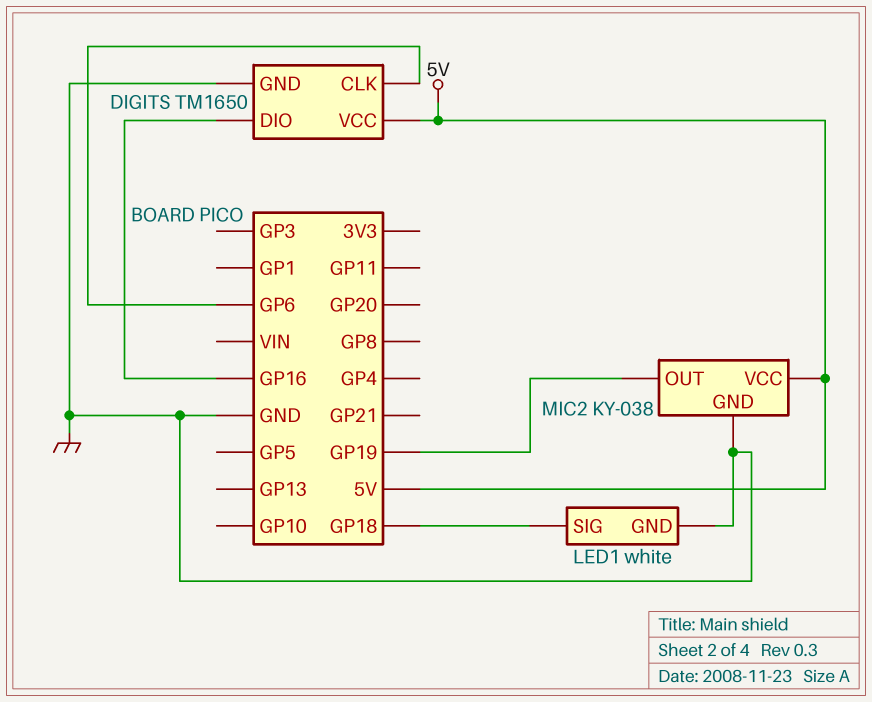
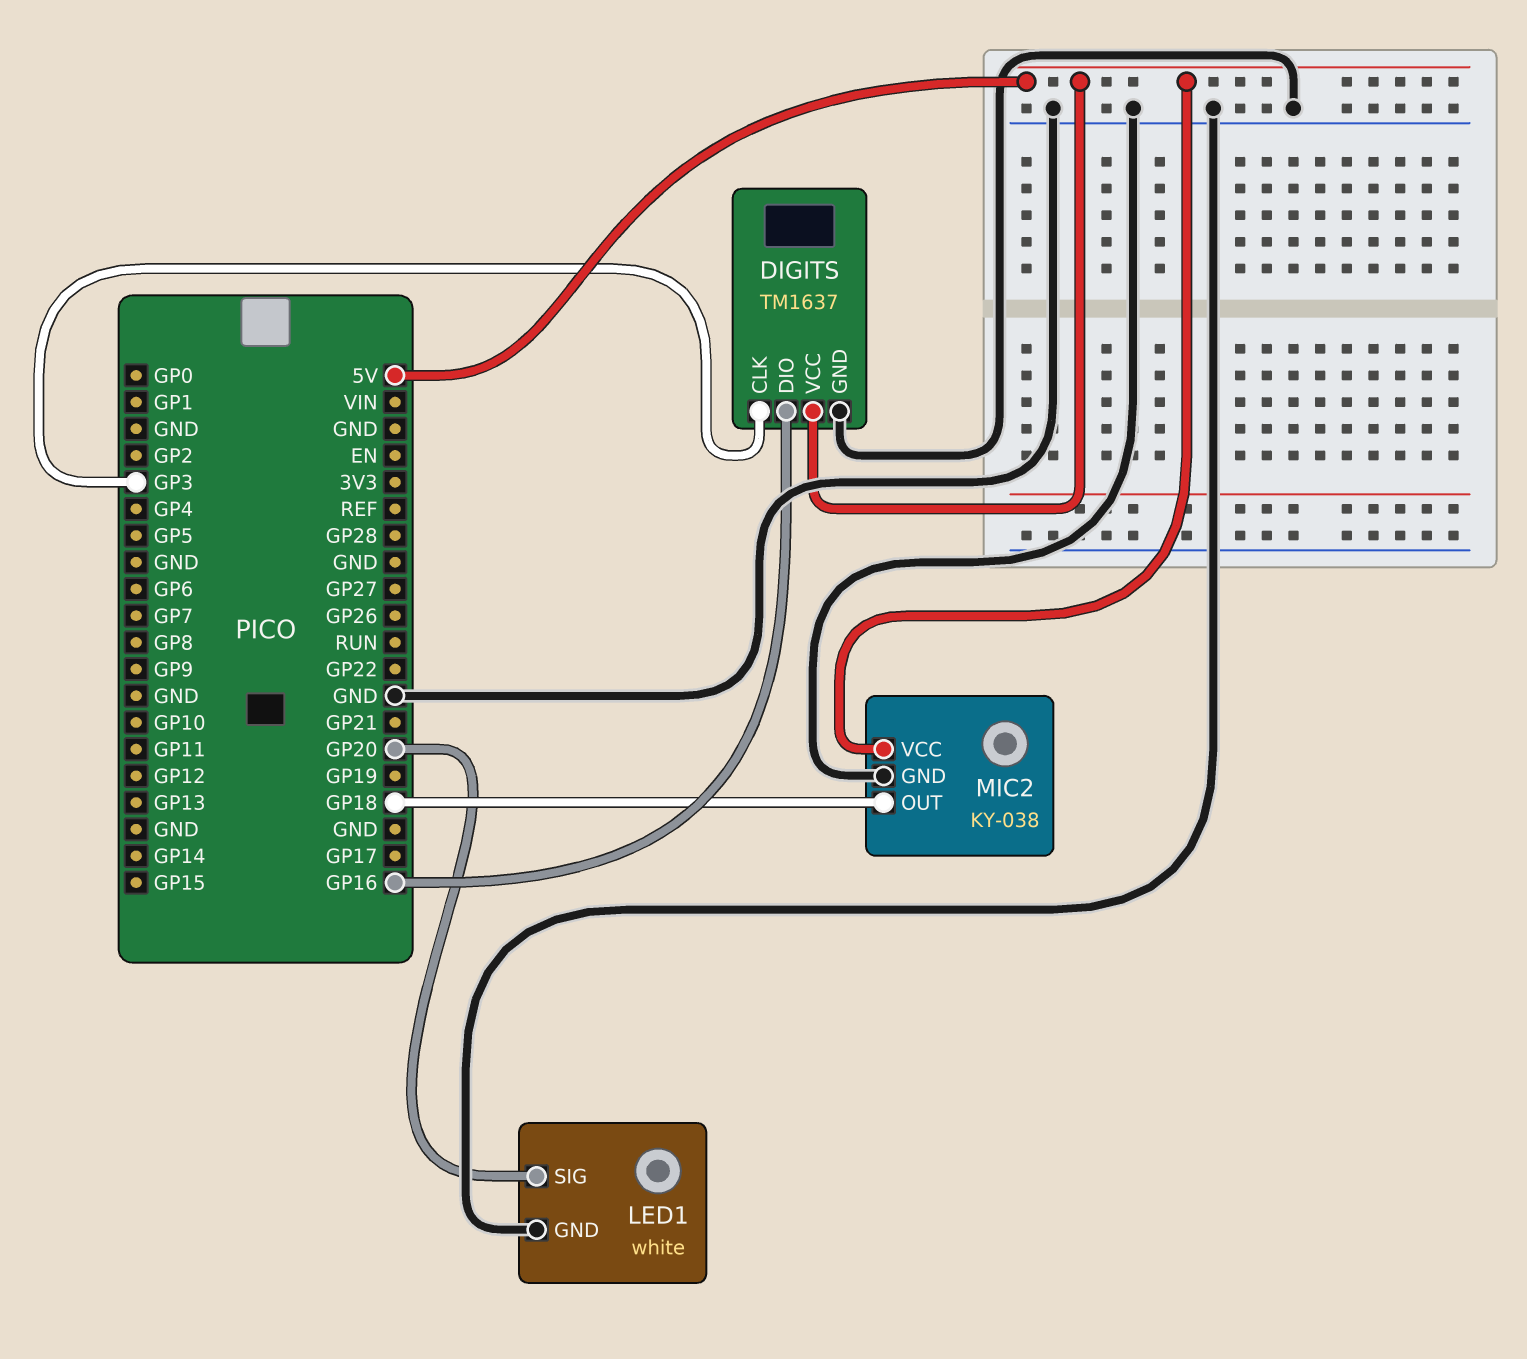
DIGITS: TM1650 -> TM1637
DIGITS pin CLK: GP6 -> GP3
LED1 pin SIG: GP18 -> GP20
MIC2 pin OUT: GP19 -> GP18

